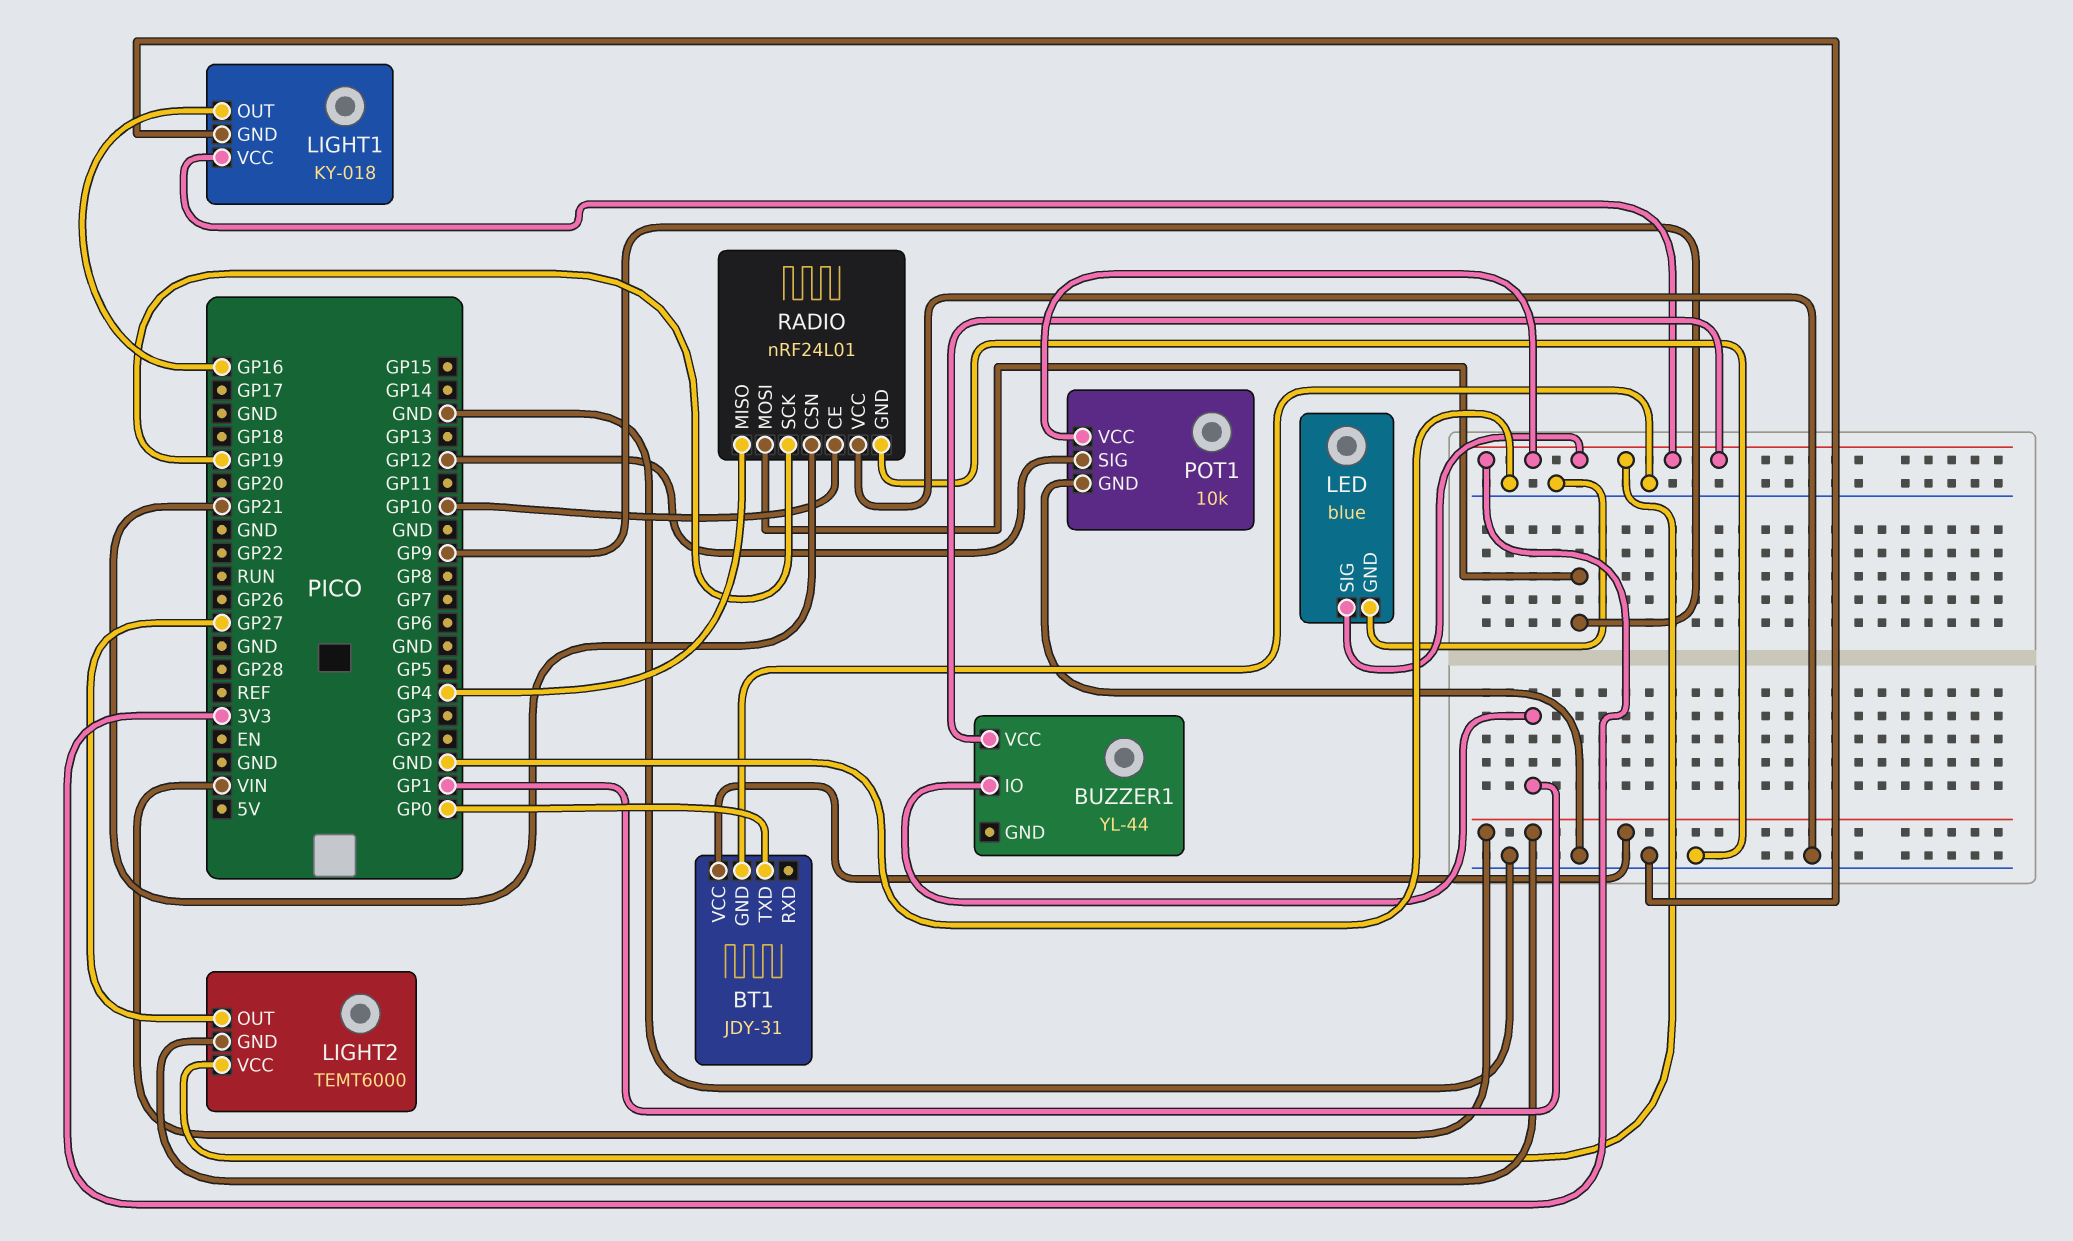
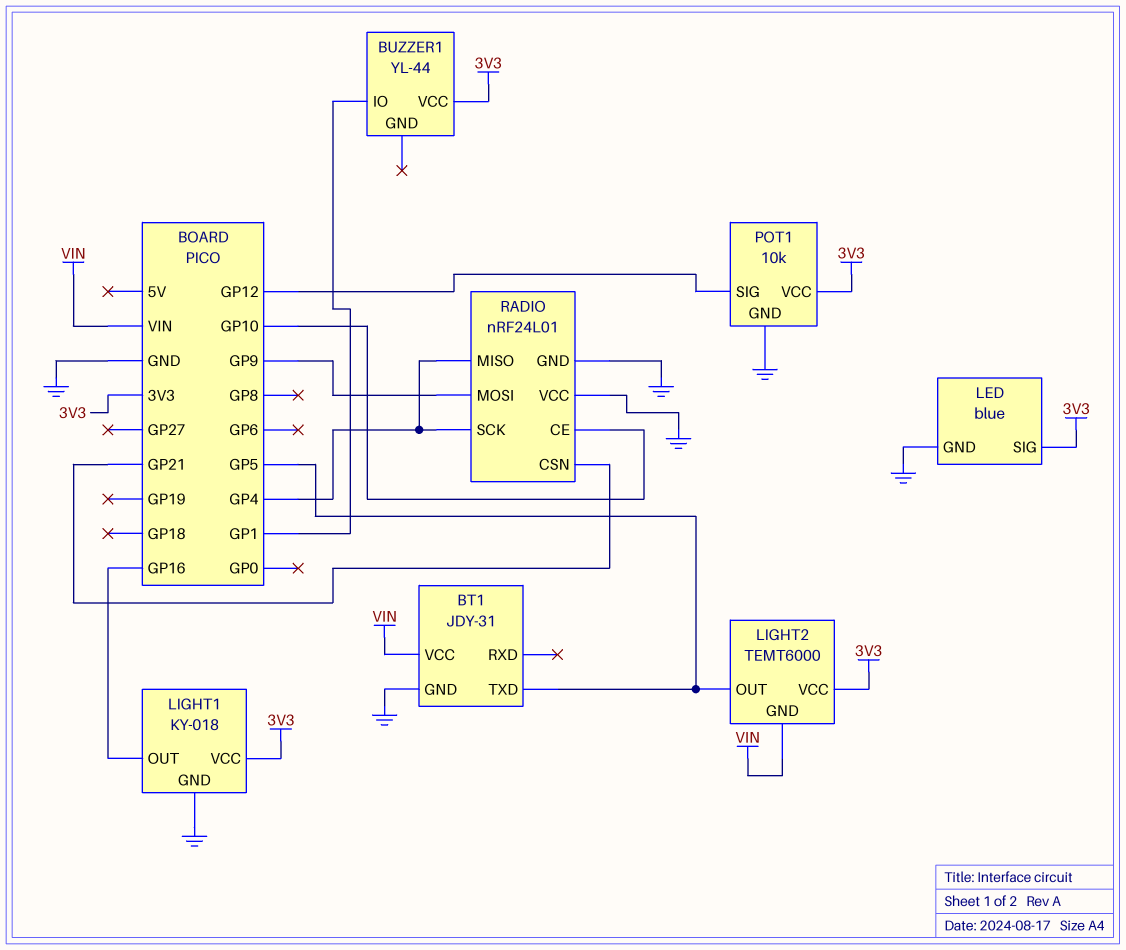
BT1 pin TXD: GP0 -> GP5
LIGHT2 pin OUT: GP27 -> GP5
RADIO pin SCK: GP19 -> GP4

